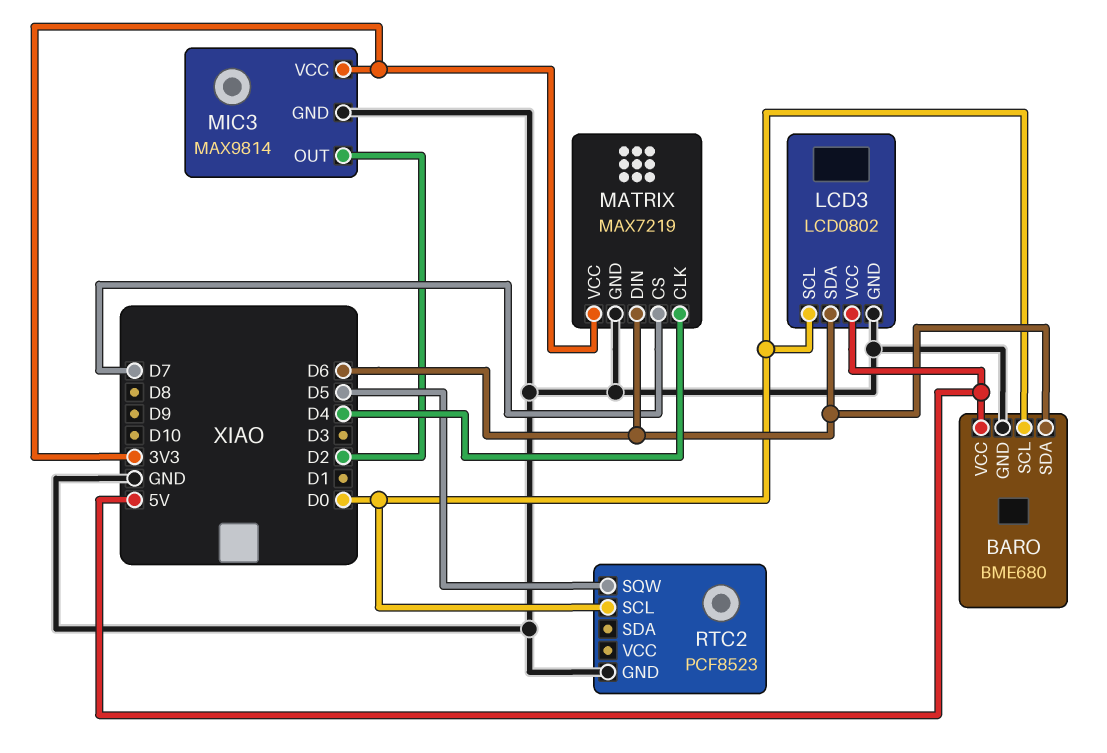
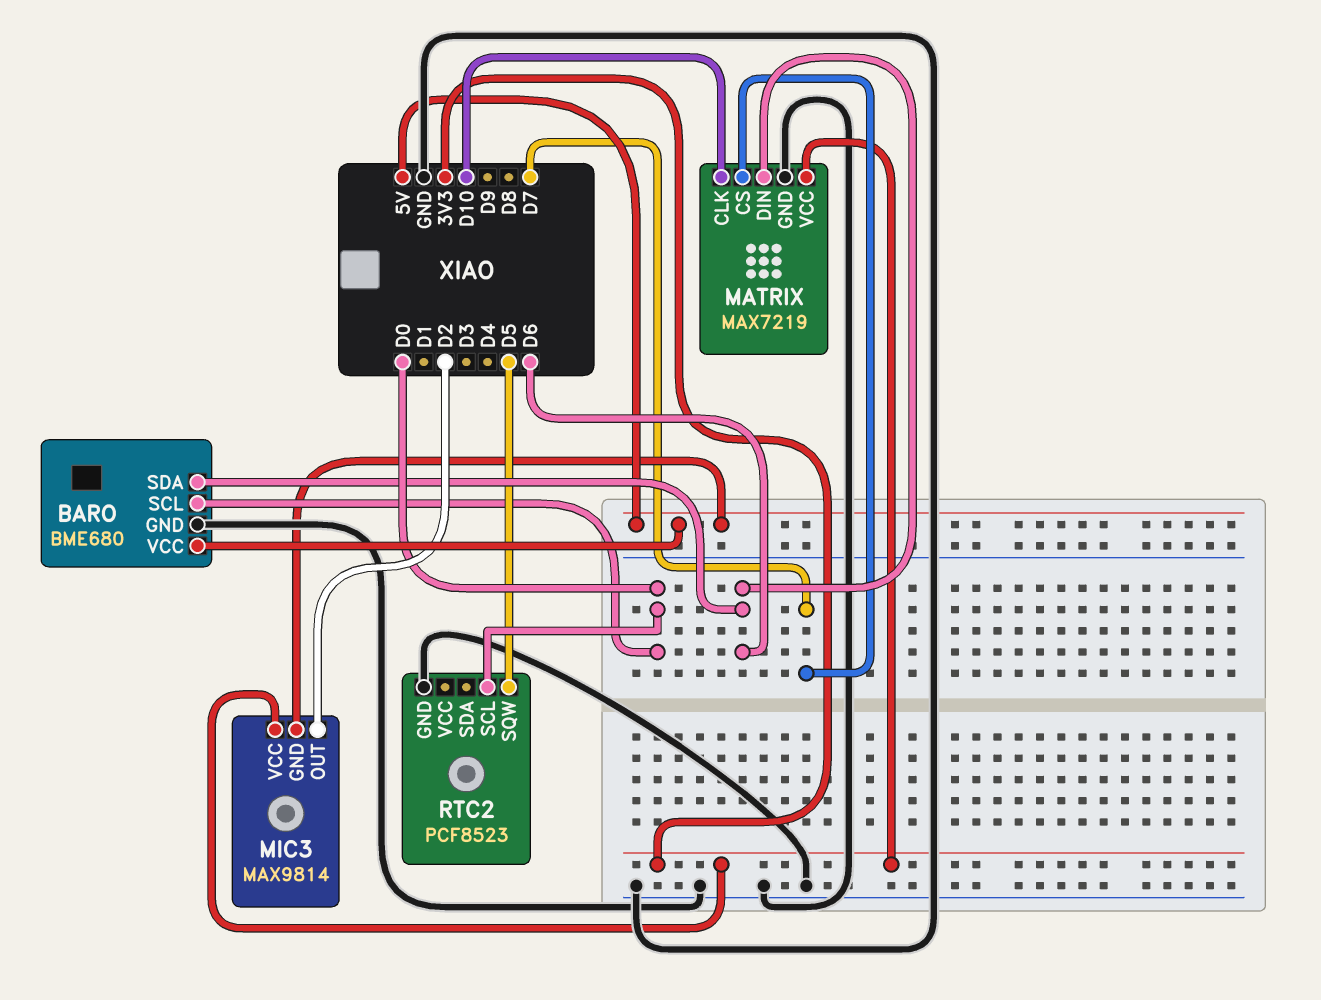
LCD3: LCD0802 -> none
LCD3 pin GND: GND -> none
LCD3 pin SCL: D0 -> none
LCD3 pin SDA: D6 -> none
LCD3 pin VCC: 5V -> none
MATRIX pin CLK: D4 -> D10
MIC3 pin GND: GND -> 5V

